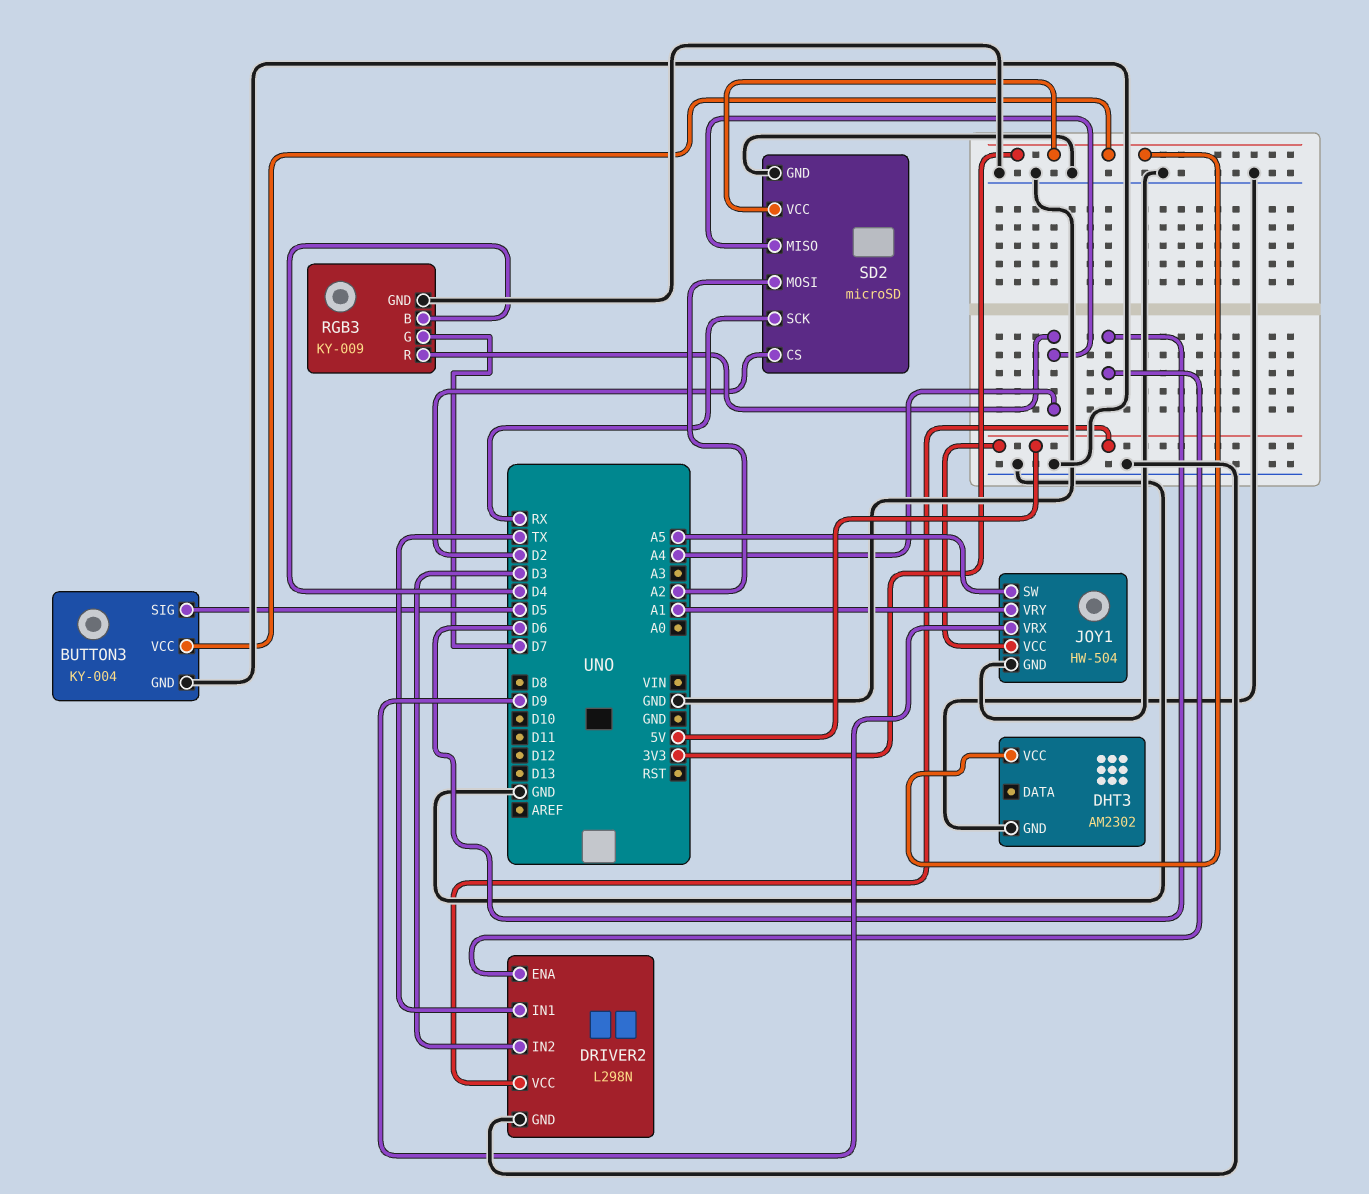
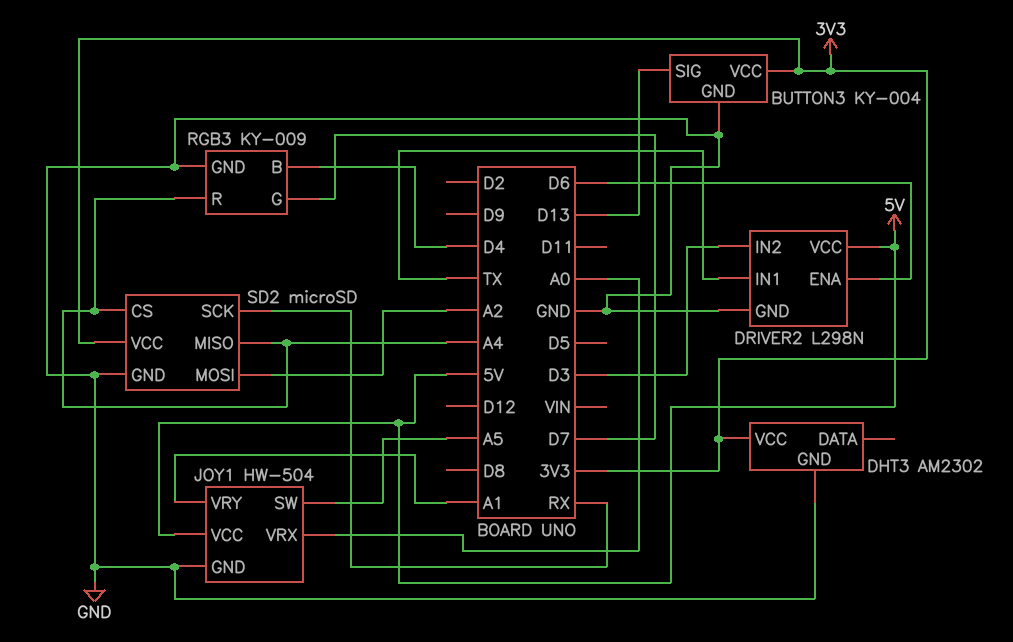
BUTTON3 pin SIG: D5 -> D13
JOY1 pin VRX: D9 -> A0
SD2 pin CS: D2 -> A4

